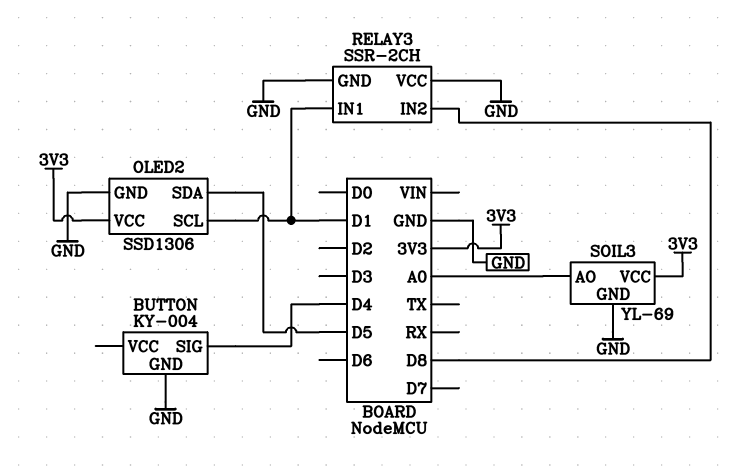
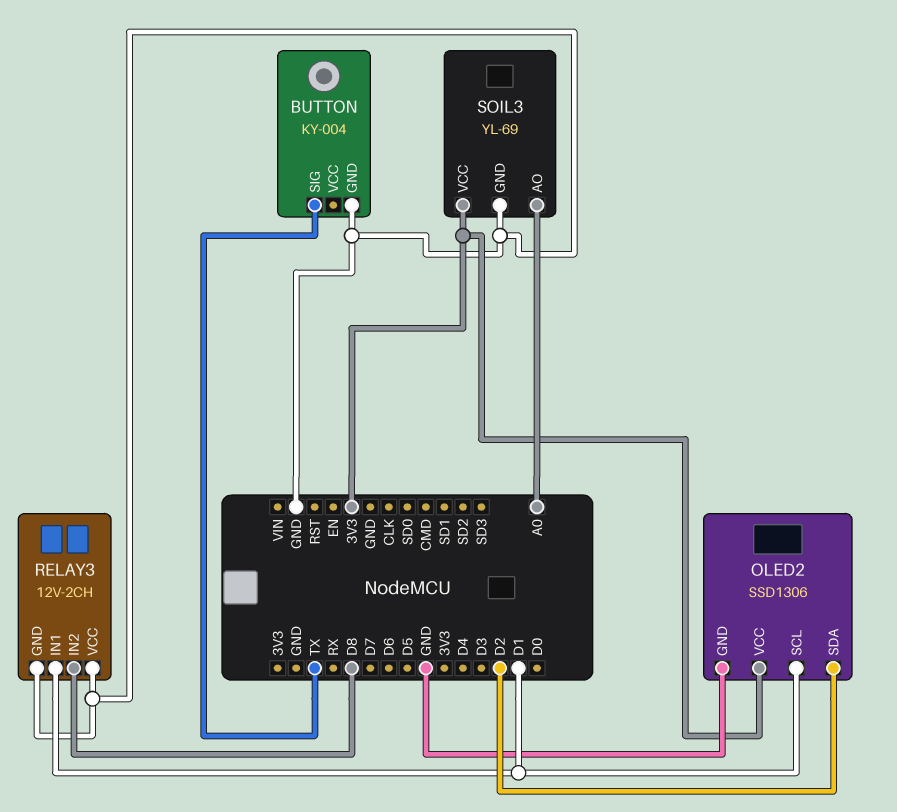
BUTTON pin SIG: D4 -> TX
OLED2 pin SDA: D5 -> D2
RELAY3: SSR-2CH -> 12V-2CH

